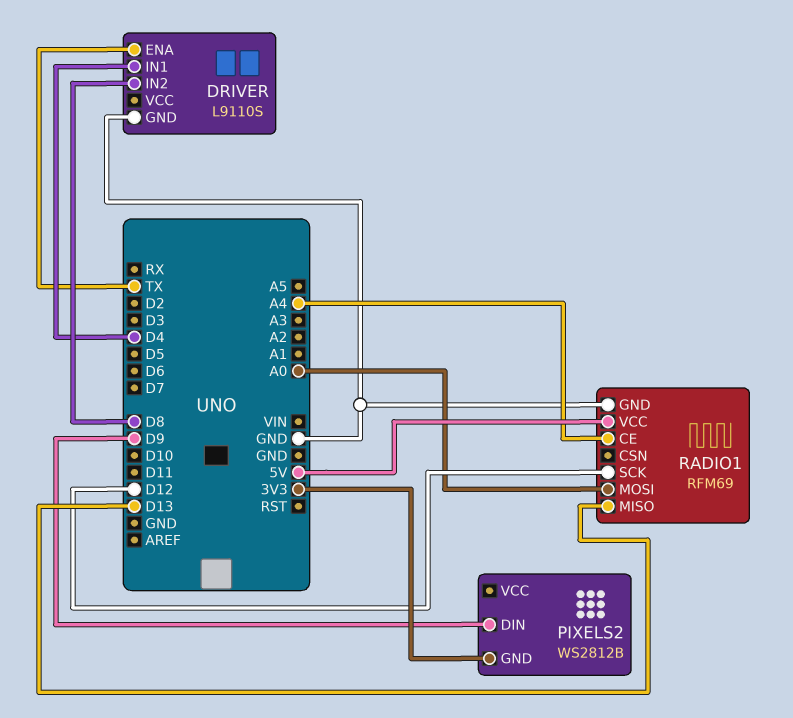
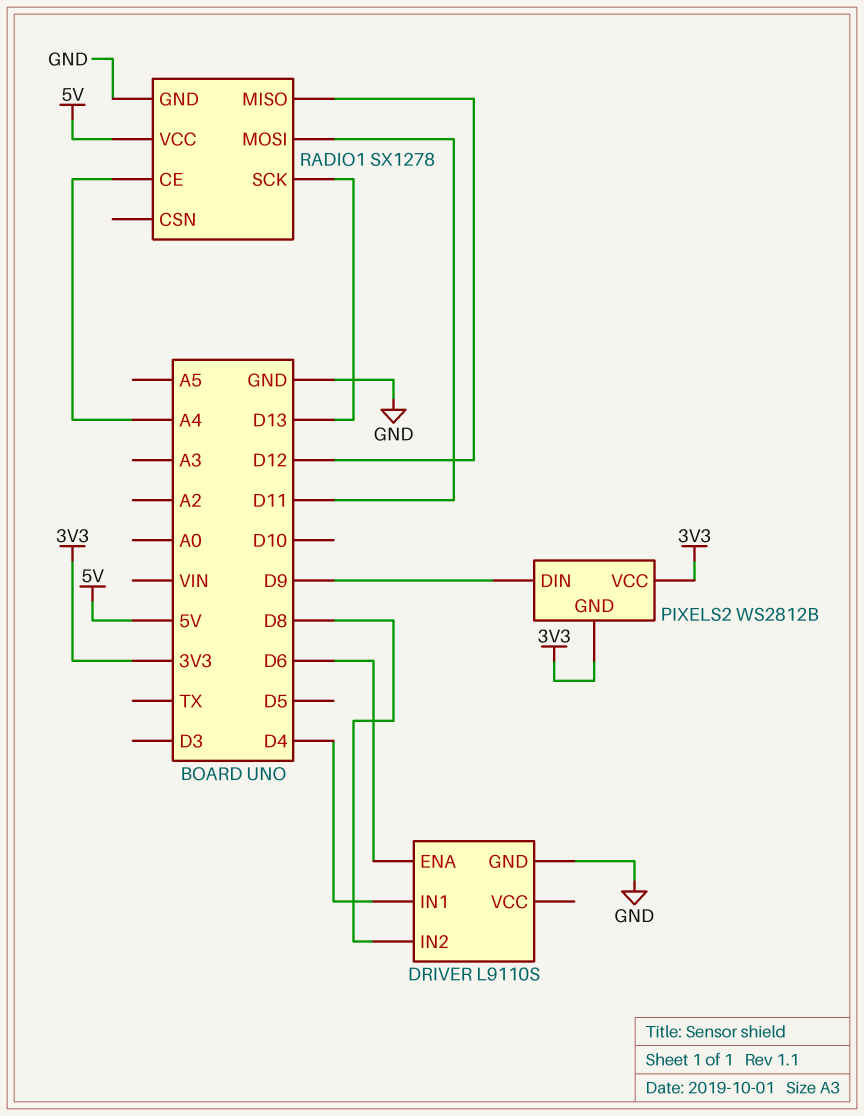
DRIVER pin ENA: TX -> D6
PIXELS2 pin VCC: none -> 3V3
RADIO1: RFM69 -> SX1278
RADIO1 pin MISO: D13 -> D12
RADIO1 pin MOSI: A0 -> D11
RADIO1 pin SCK: D12 -> D13

